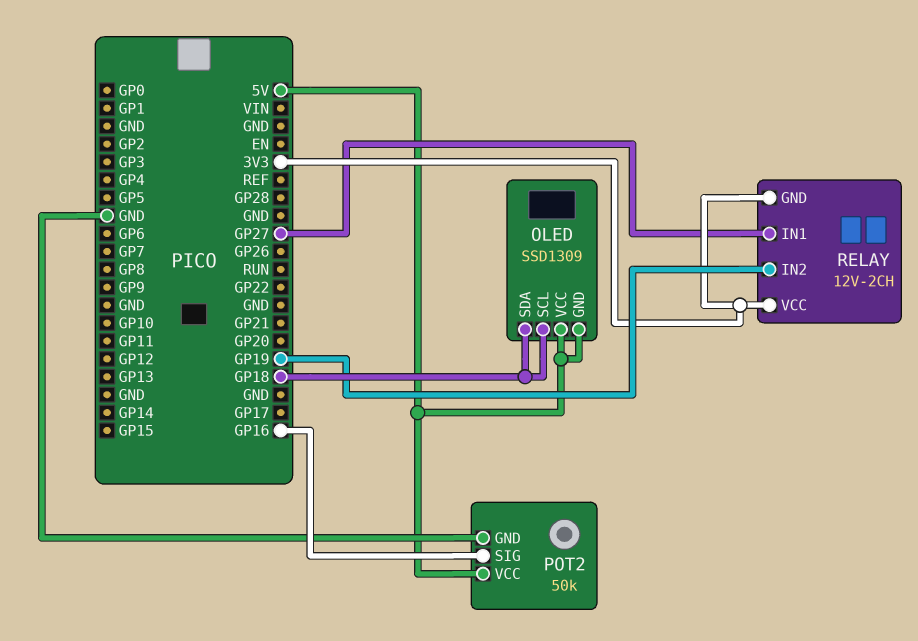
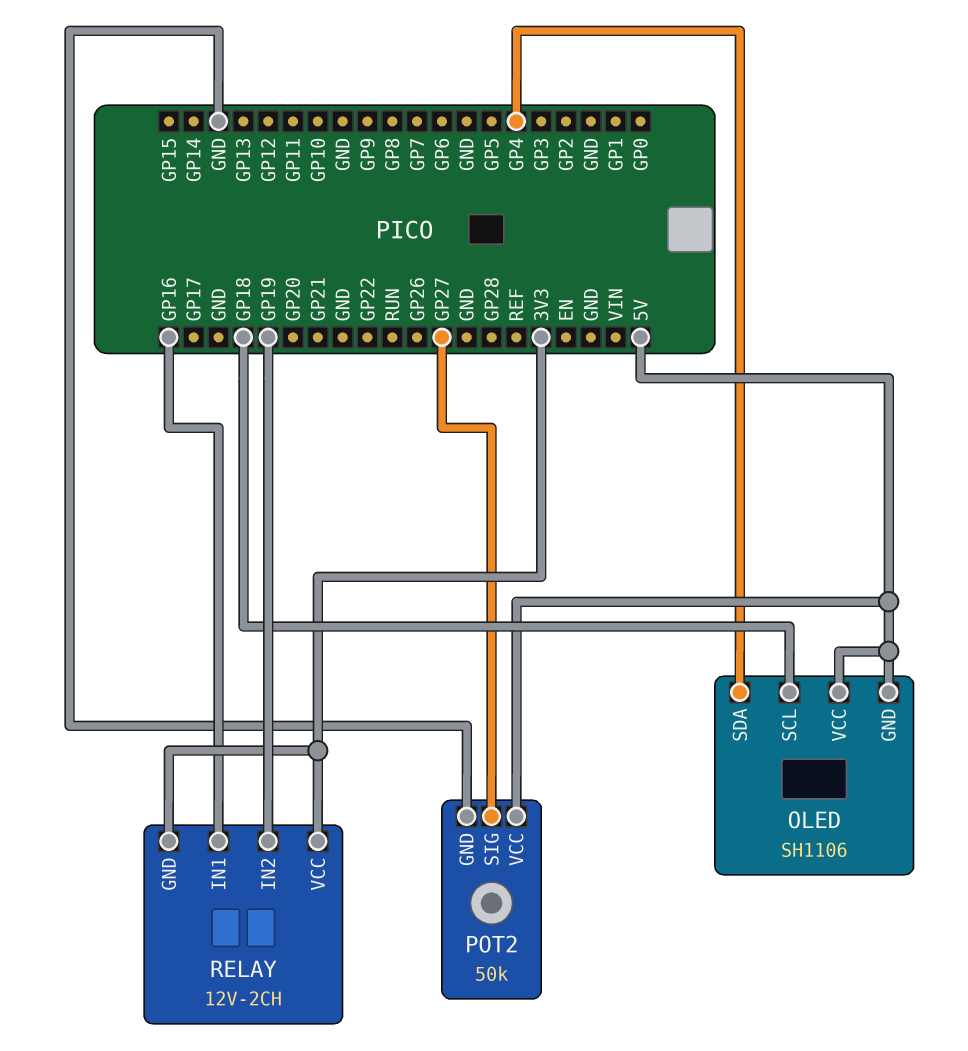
OLED: SSD1309 -> SH1106
OLED pin SDA: GP18 -> GP4
POT2 pin SIG: GP16 -> GP27
RELAY pin IN1: GP27 -> GP16

